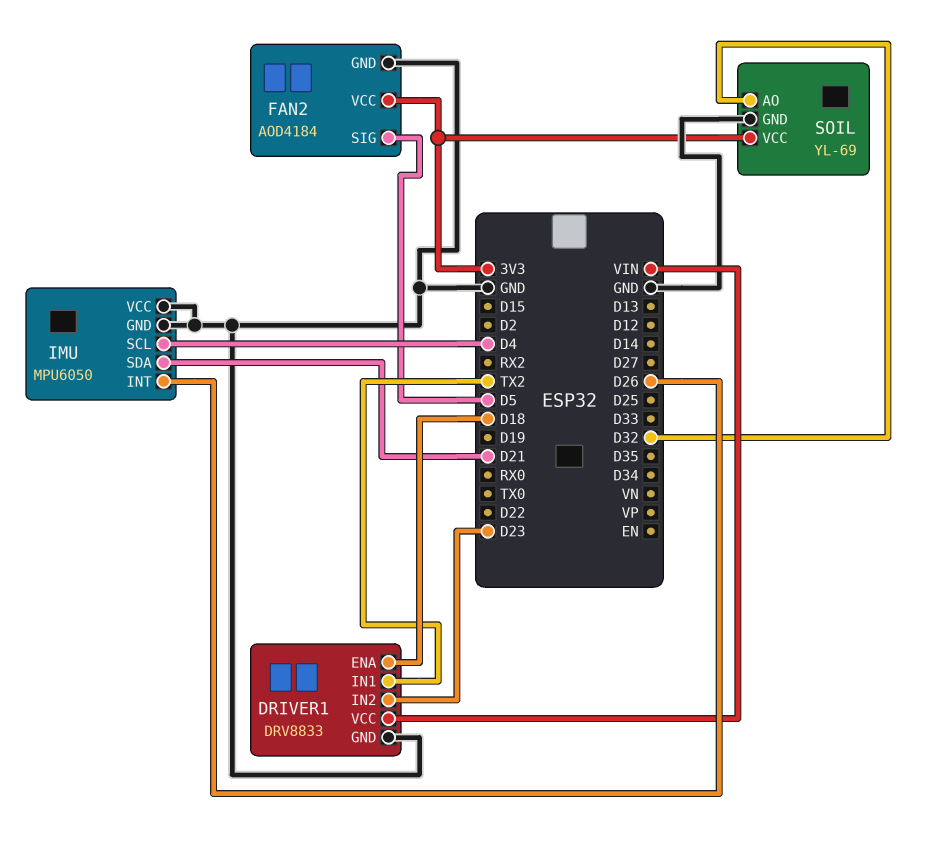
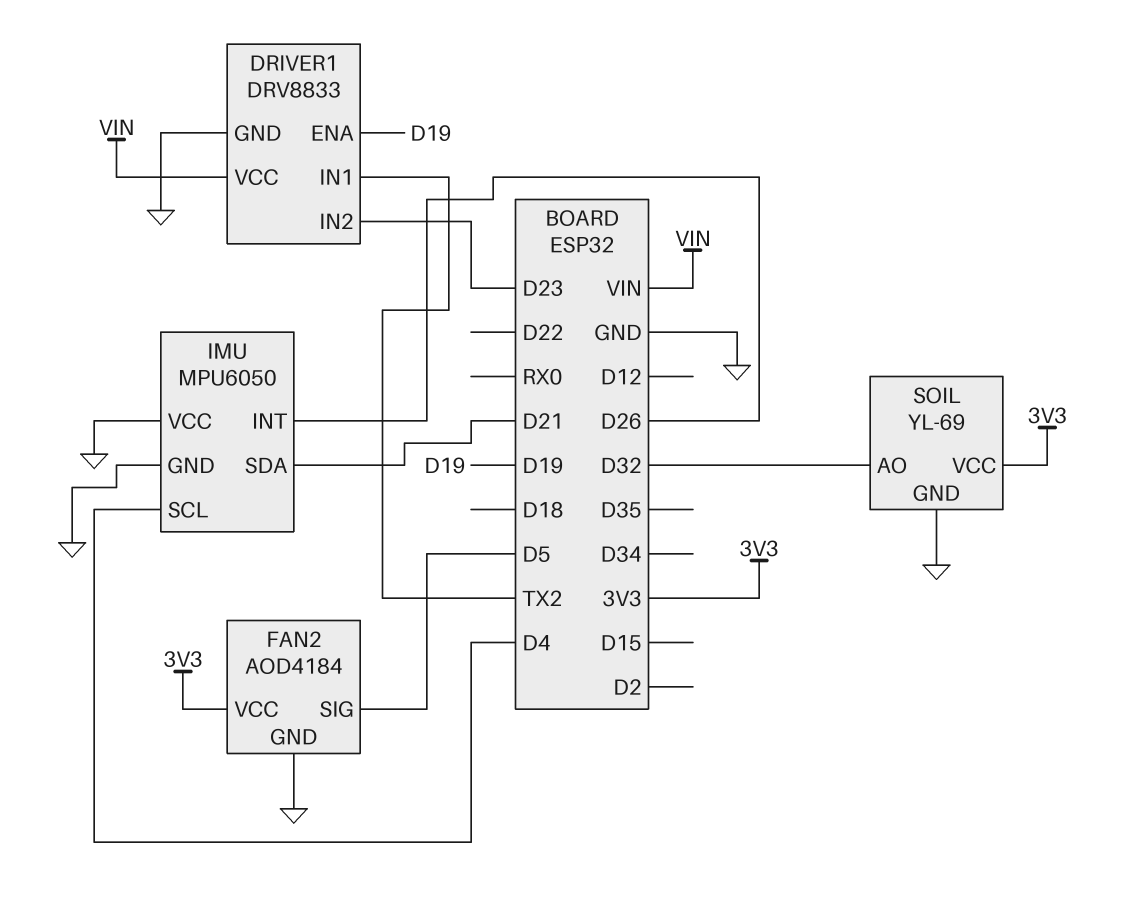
DRIVER1 pin ENA: D18 -> D19

